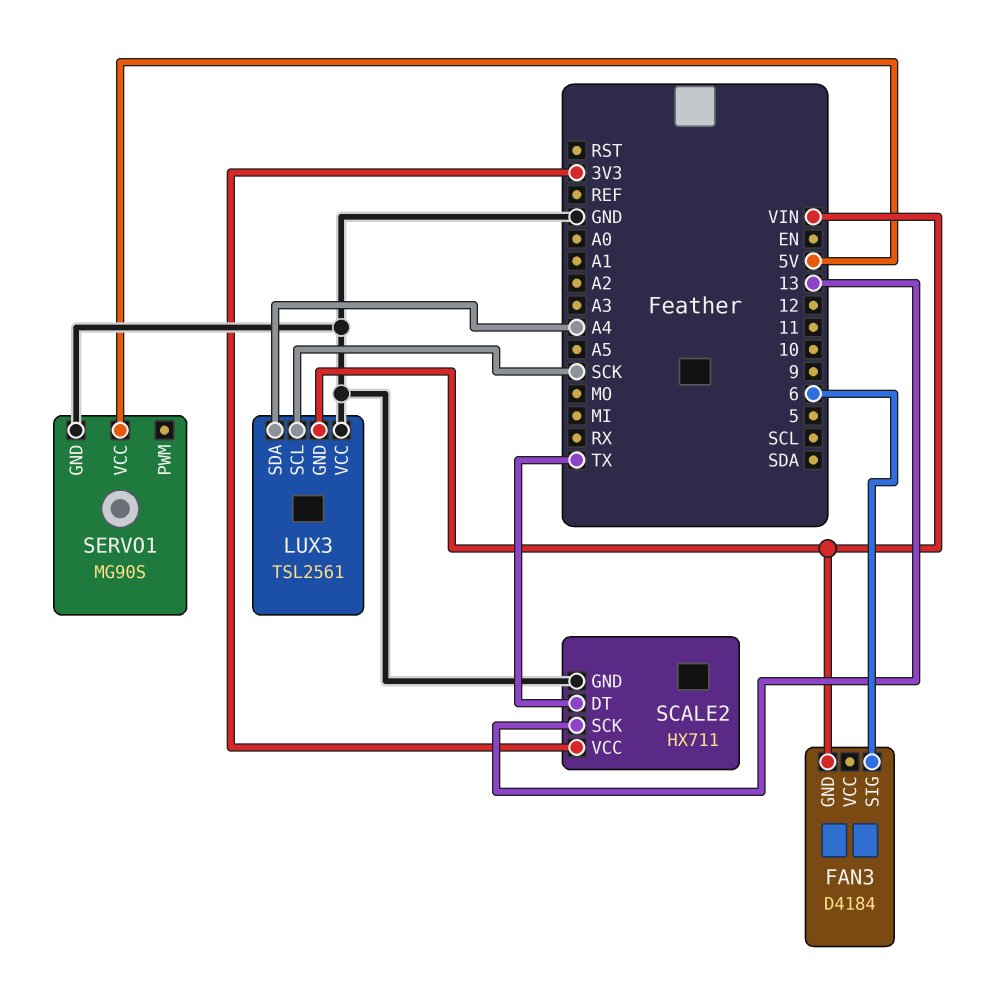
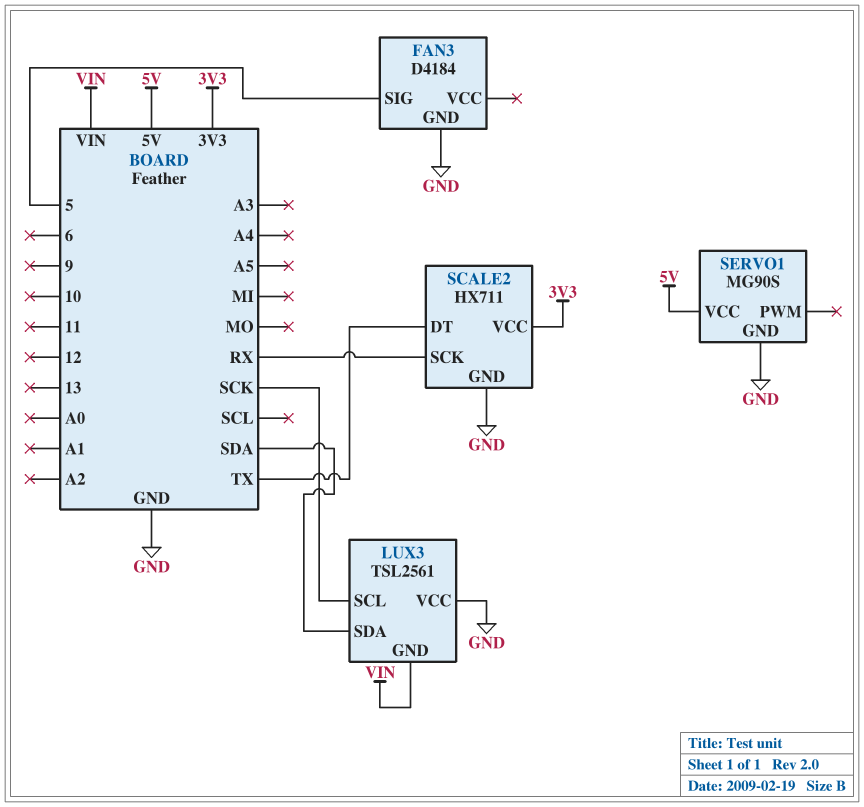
FAN3 pin GND: VIN -> GND
FAN3 pin SIG: 6 -> 5
LUX3 pin SDA: A4 -> SDA
SCALE2 pin SCK: 13 -> RX

